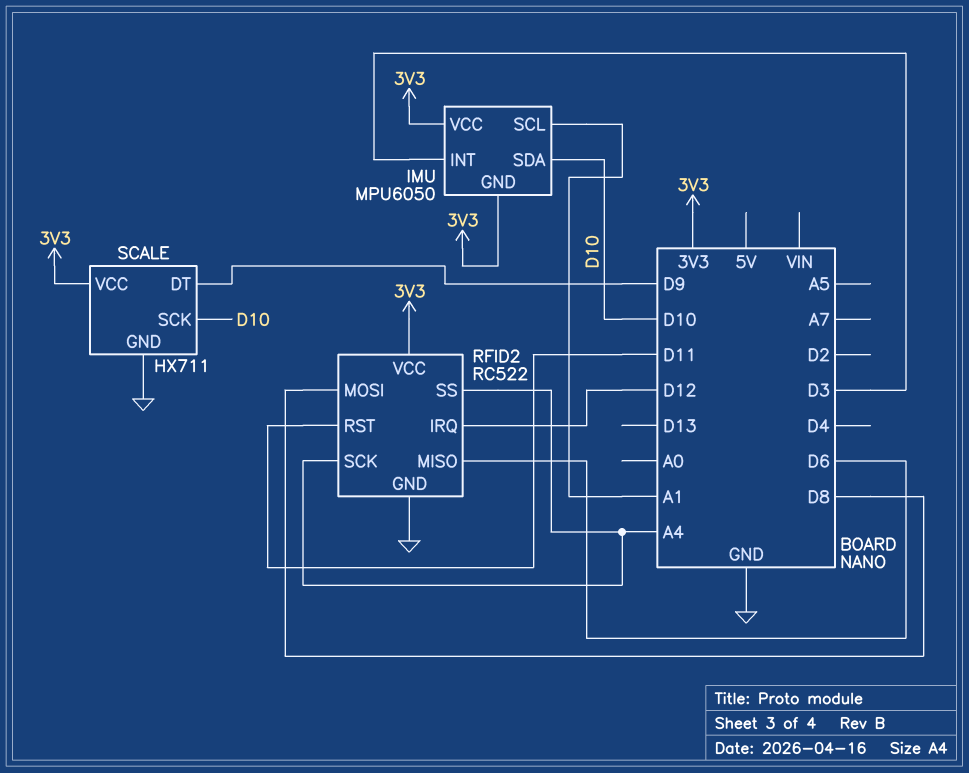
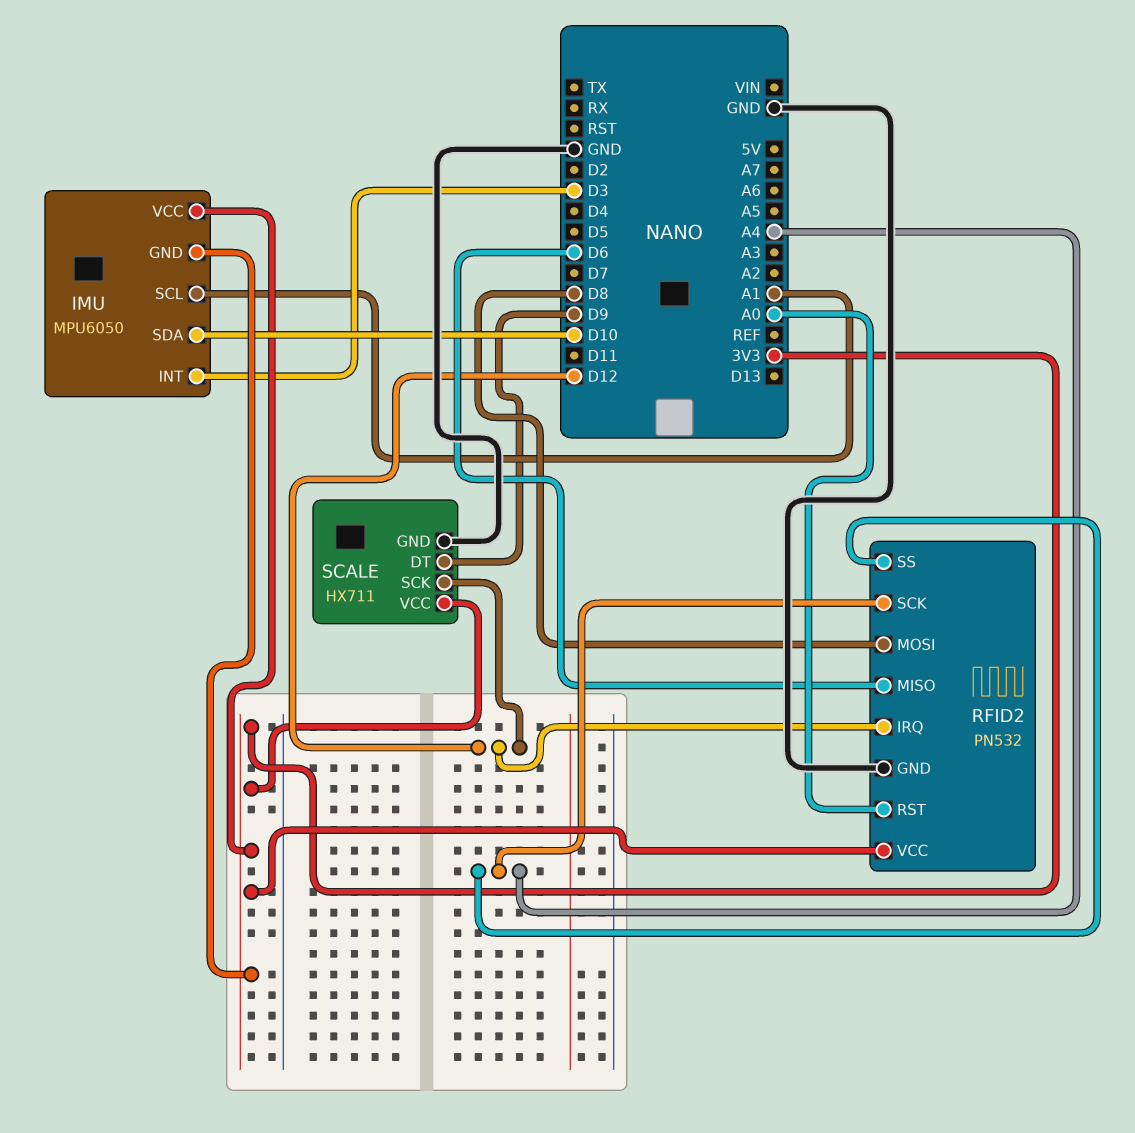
RFID2: RC522 -> PN532
RFID2 pin RST: D11 -> A0
SCALE pin SCK: D10 -> D12

